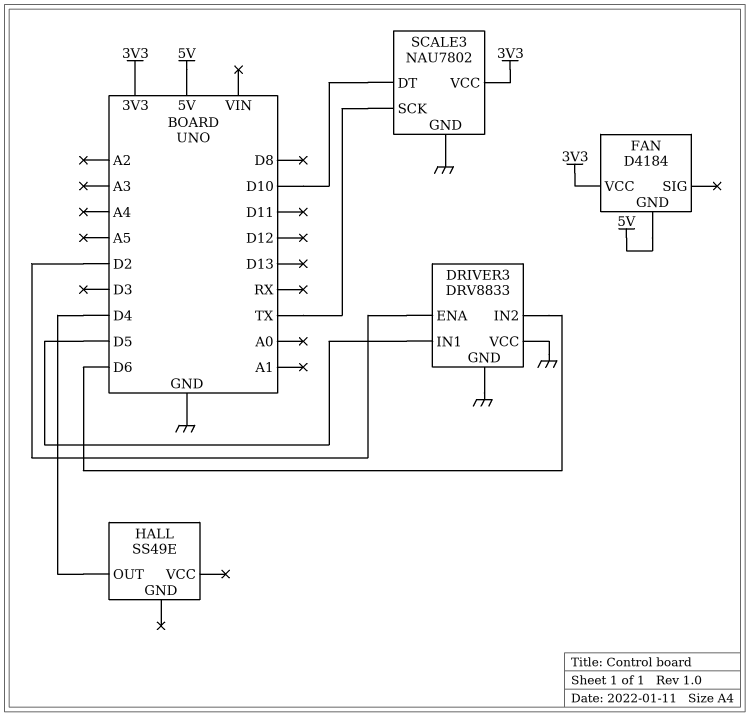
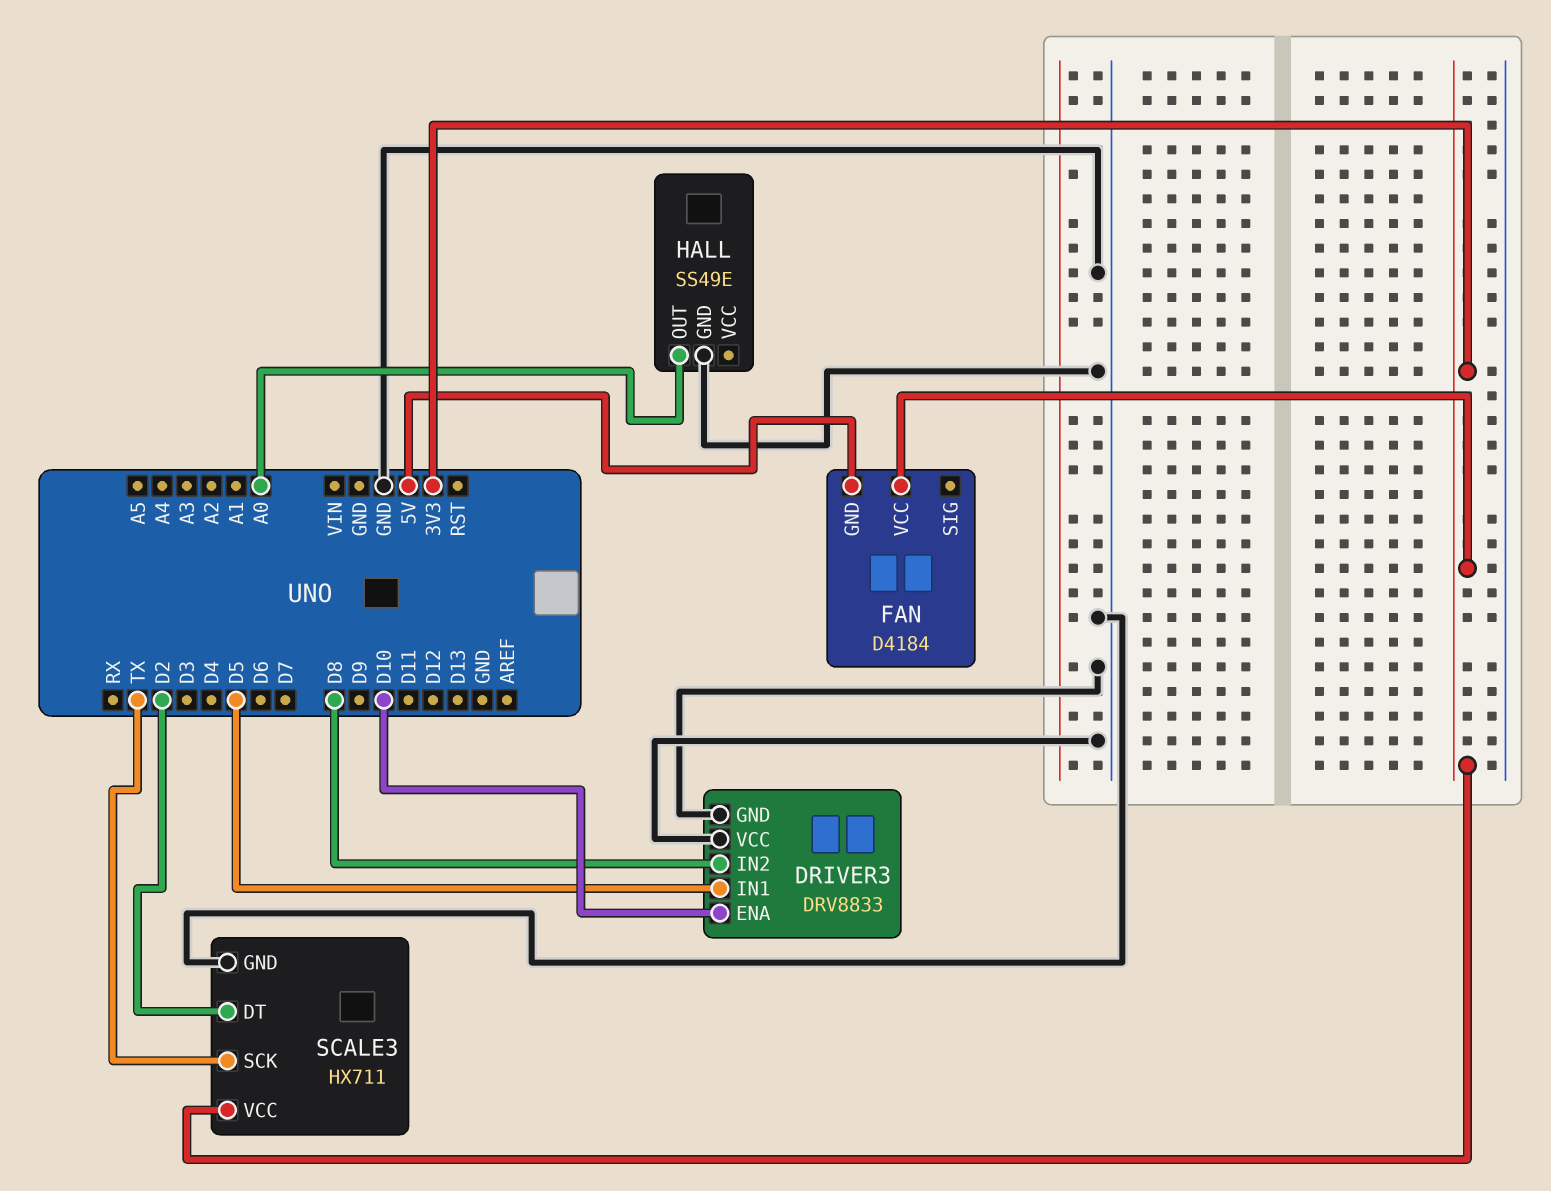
DRIVER3 pin ENA: D2 -> D10
DRIVER3 pin IN2: D6 -> D8
HALL pin GND: none -> GND
HALL pin OUT: D4 -> A0
SCALE3: NAU7802 -> HX711
SCALE3 pin DT: D10 -> D2

